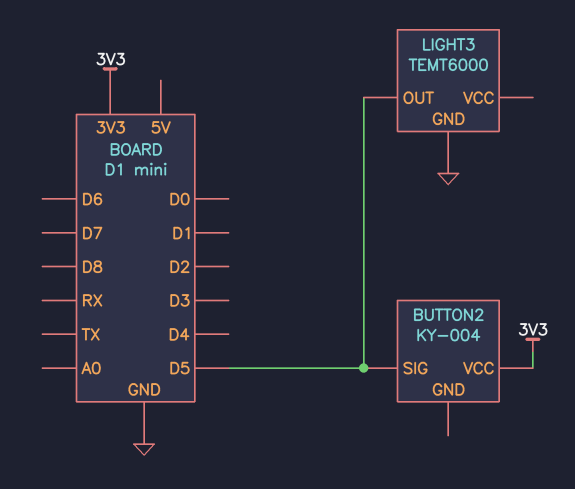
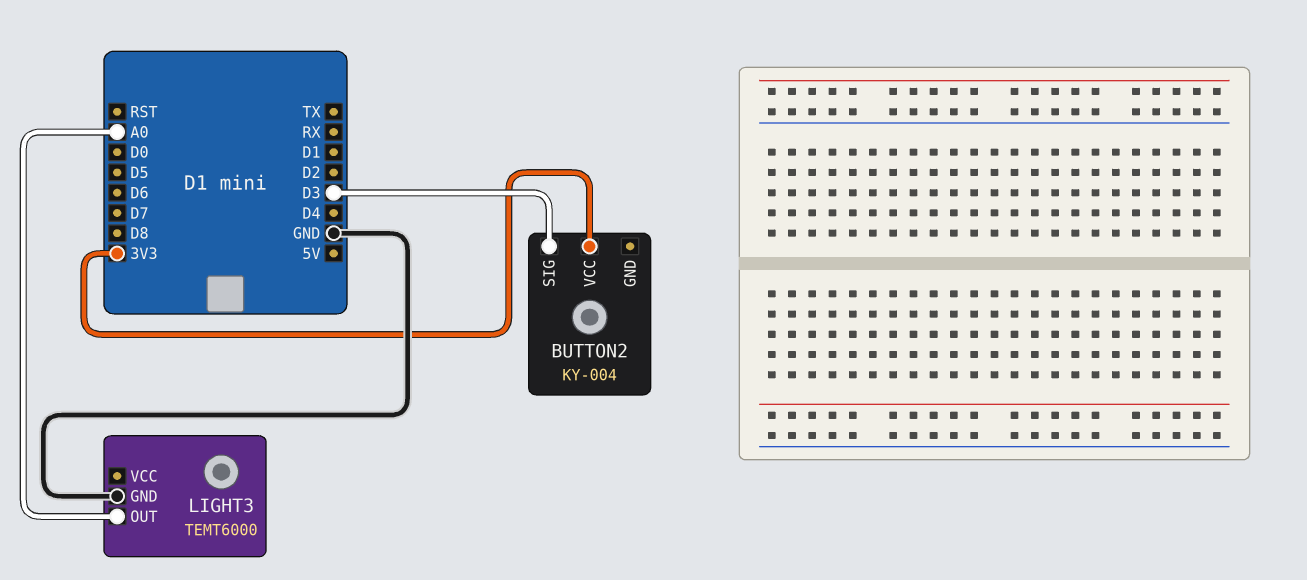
BUTTON2 pin SIG: D5 -> D3
LIGHT3 pin OUT: D5 -> A0

